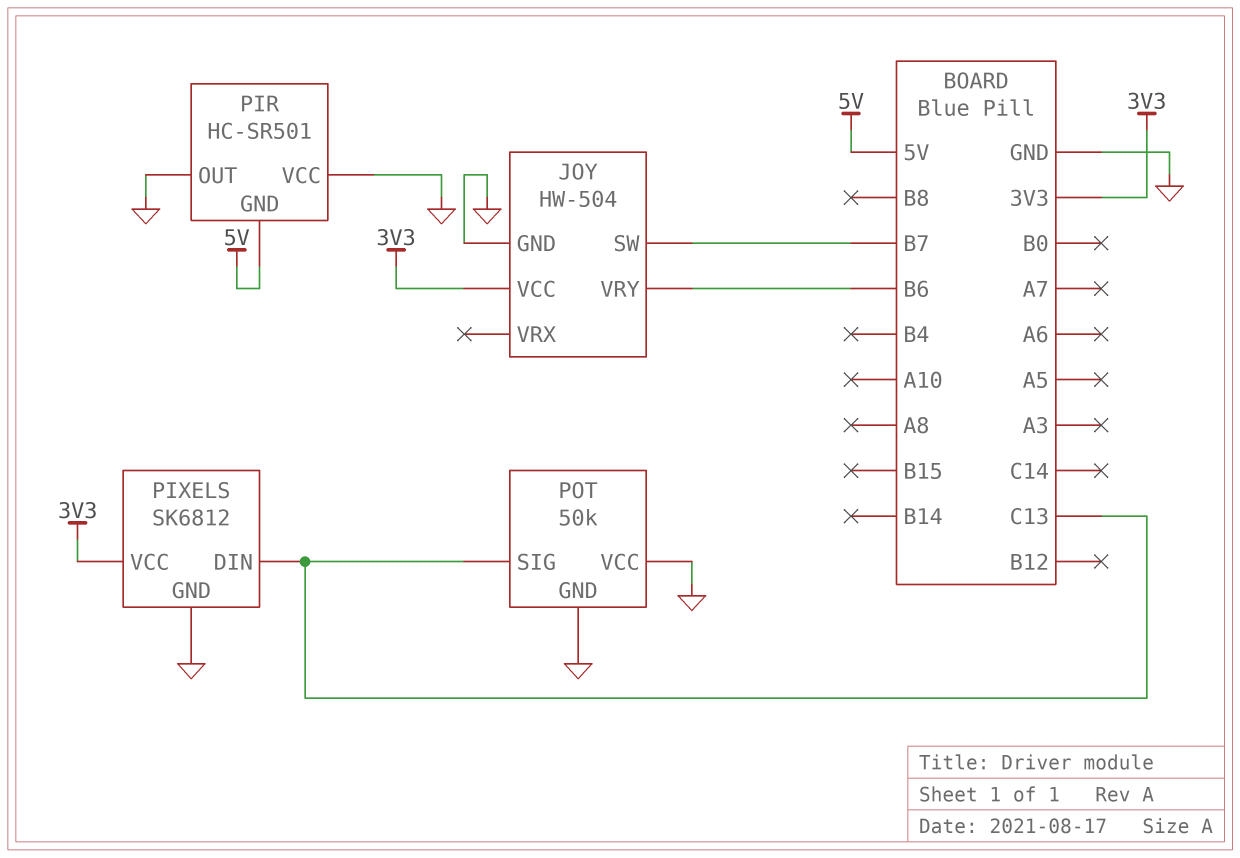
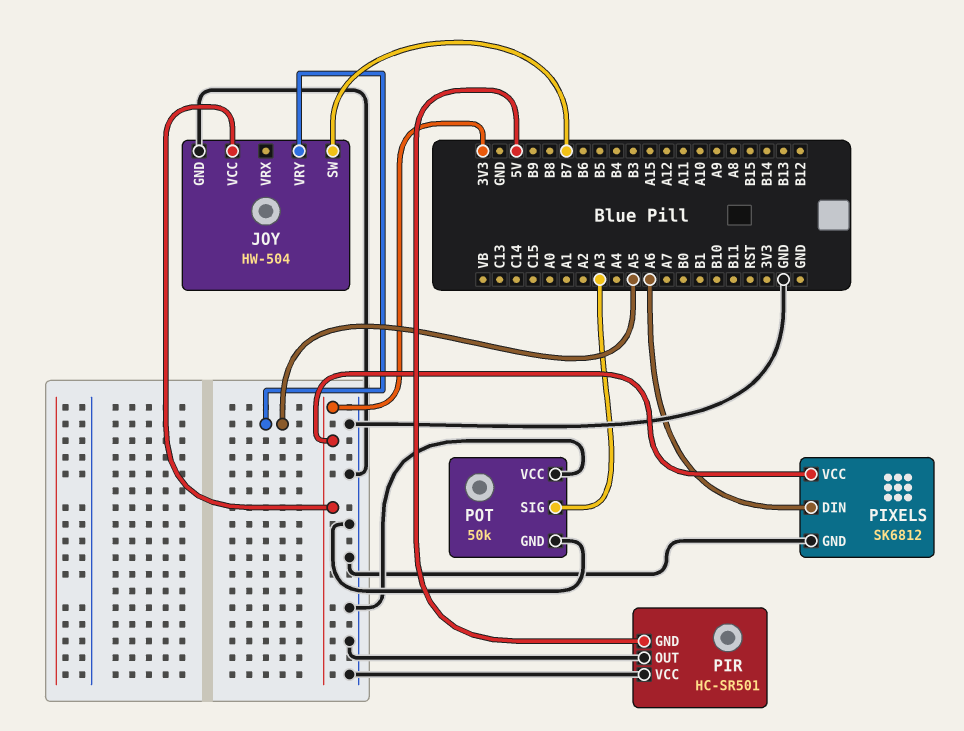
JOY pin VRY: B6 -> A5
PIXELS pin DIN: C13 -> A6
POT pin SIG: C13 -> A3

